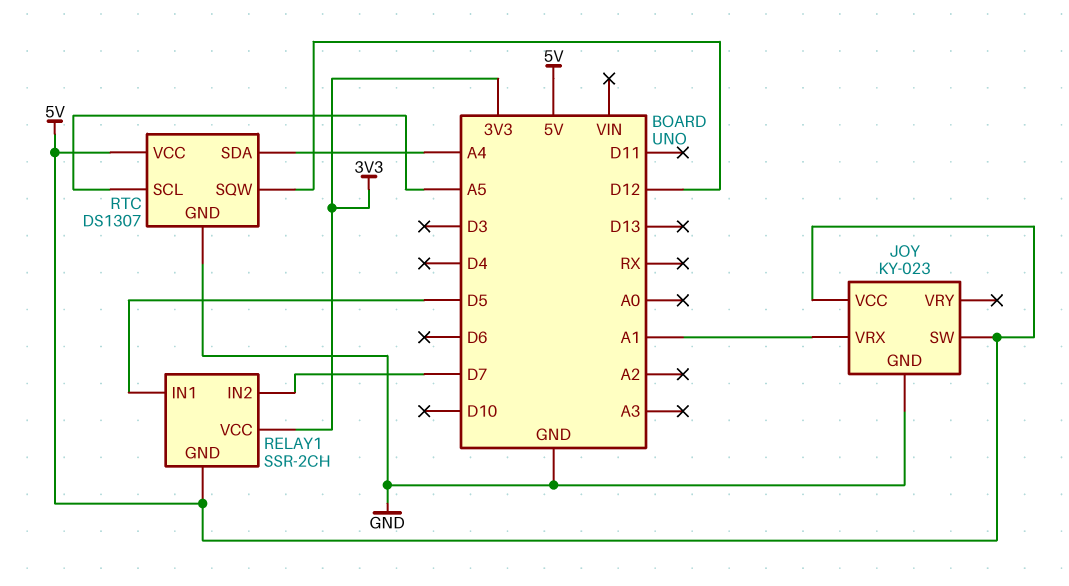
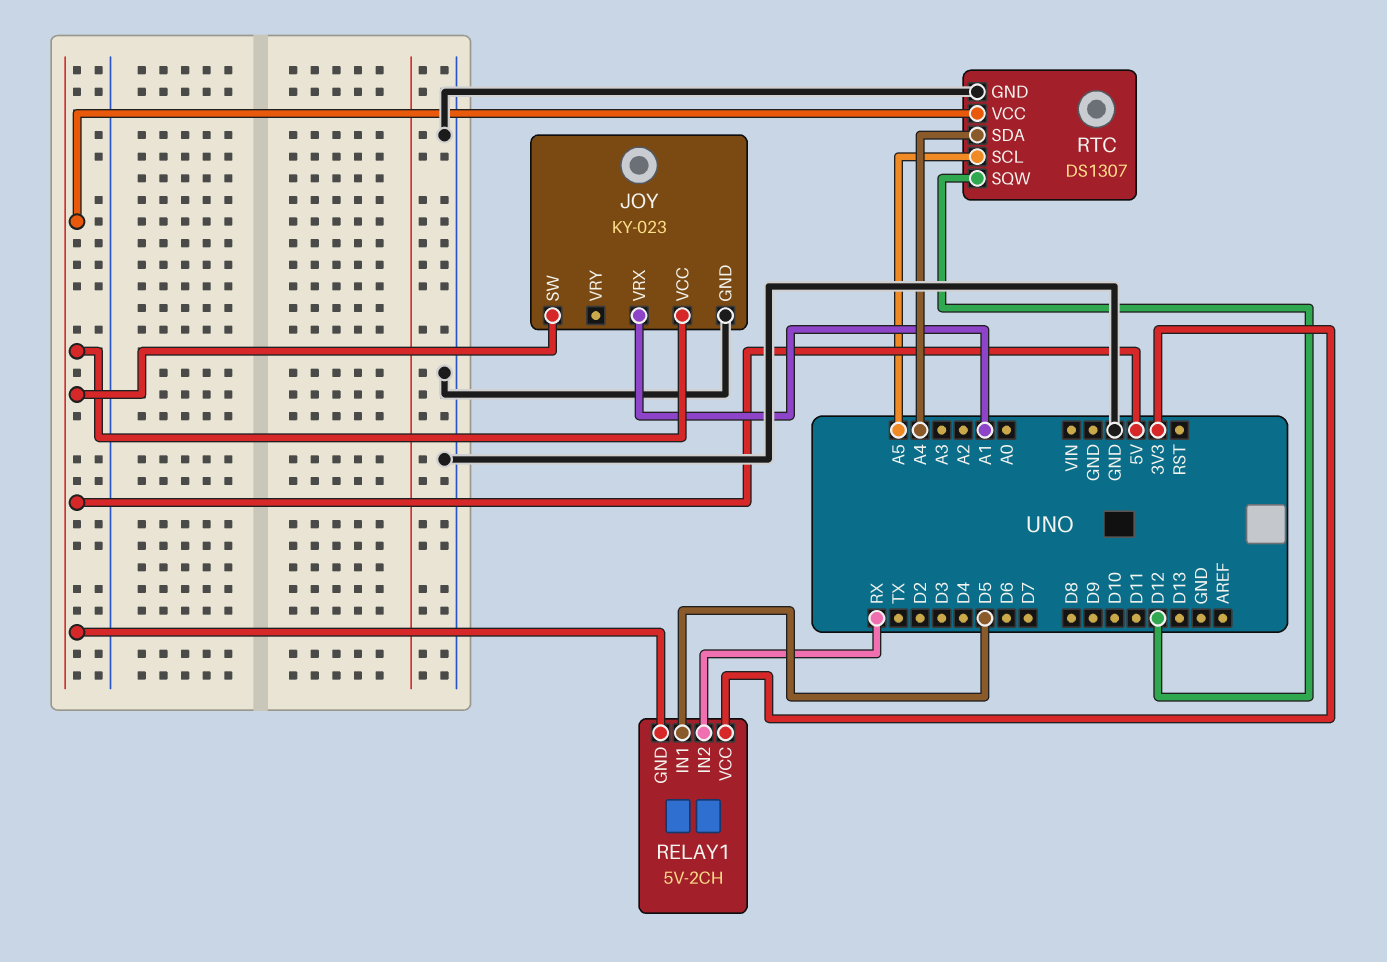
RELAY1: SSR-2CH -> 5V-2CH
RELAY1 pin IN2: D7 -> RX

